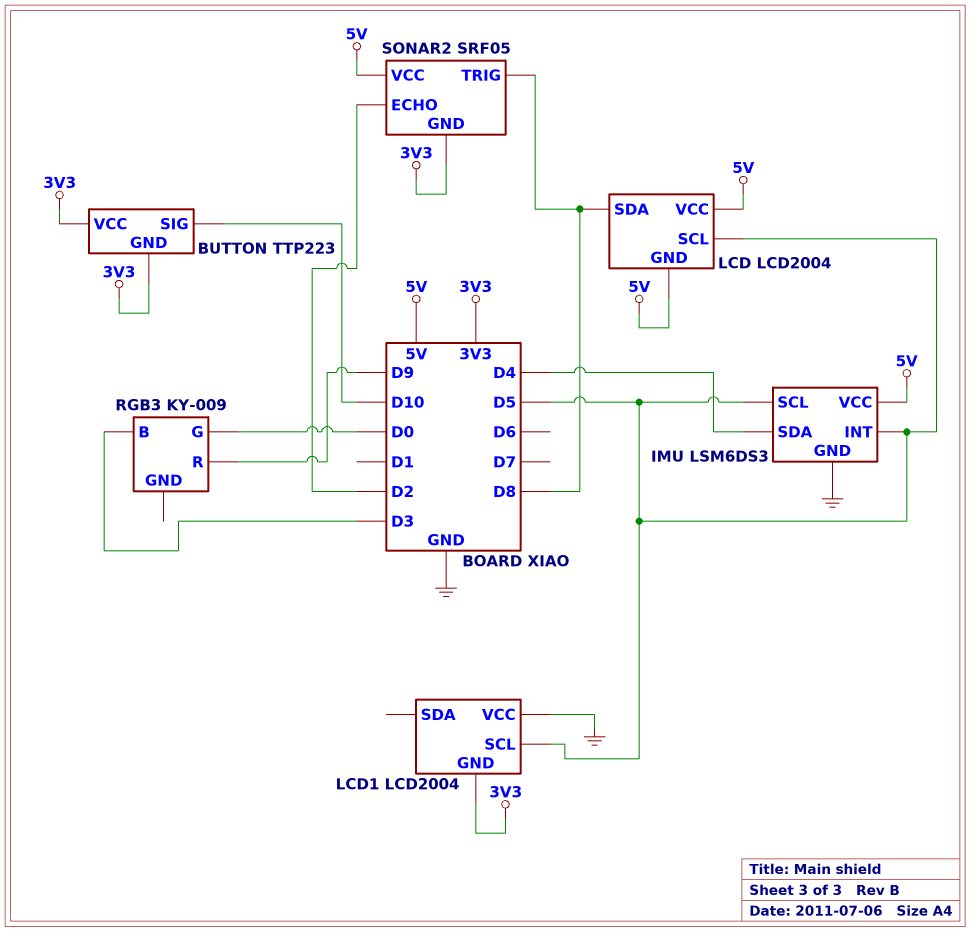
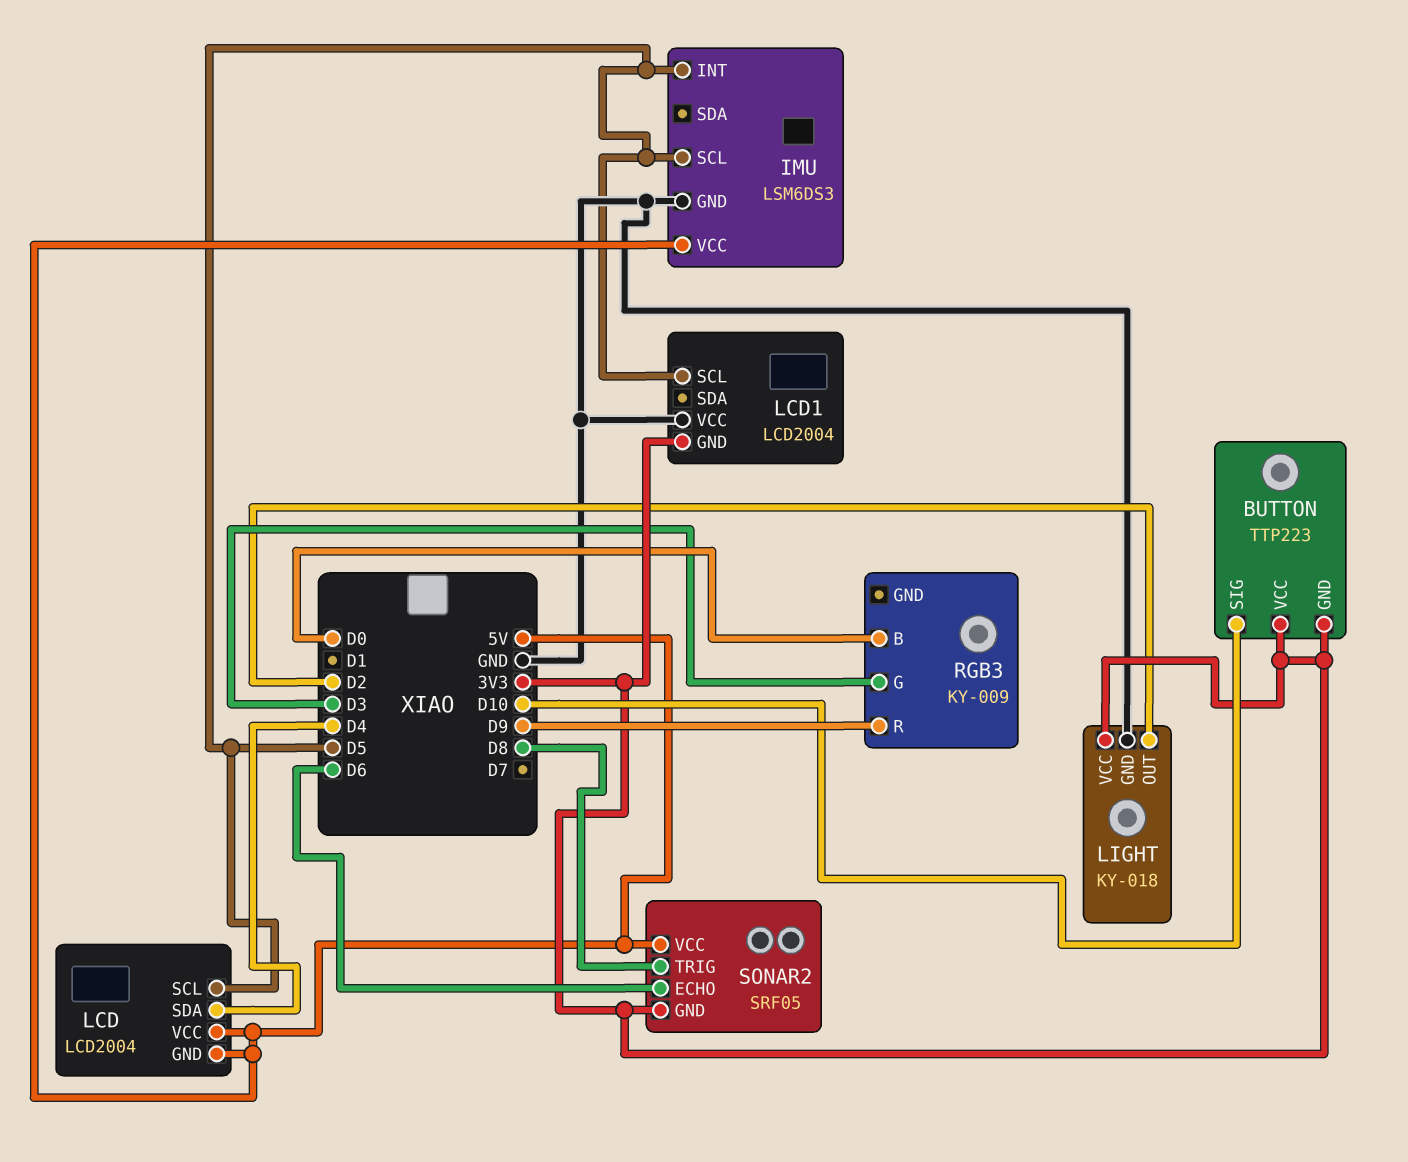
IMU pin SDA: D4 -> none
LCD pin SDA: D8 -> D4
LIGHT: none -> KY-018
LIGHT pin GND: none -> GND
LIGHT pin OUT: none -> D2
LIGHT pin VCC: none -> 3V3
RGB3 pin B: D3 -> D0
RGB3 pin G: D0 -> D3
SONAR2 pin ECHO: D2 -> D6

